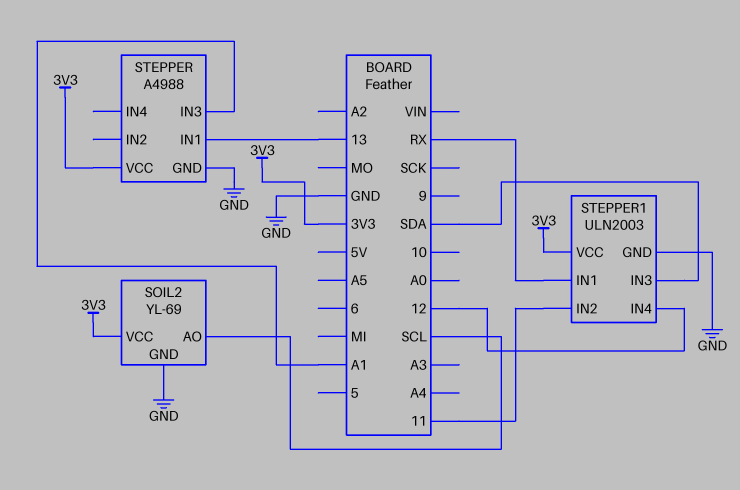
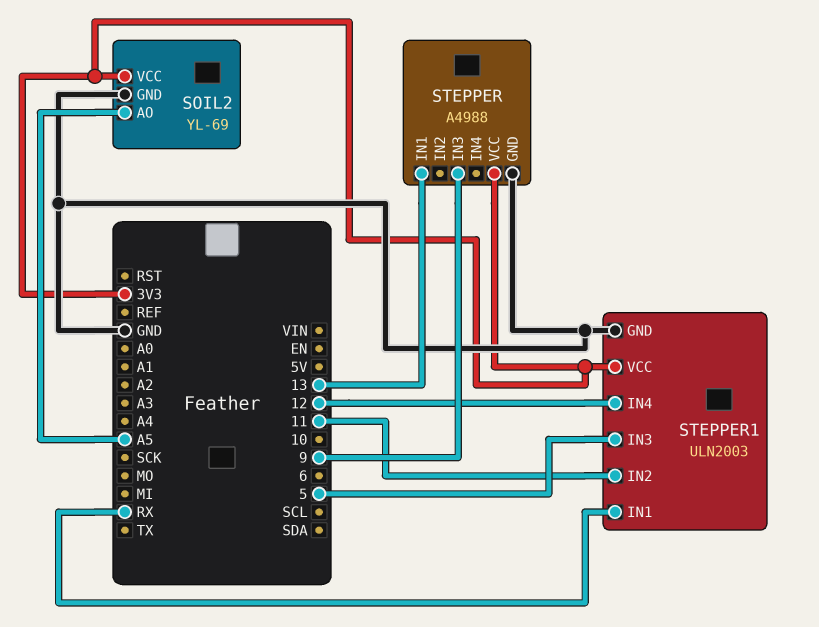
SOIL2 pin AO: SCL -> A5
STEPPER pin IN3: A1 -> 9
STEPPER1 pin IN3: SDA -> 5

